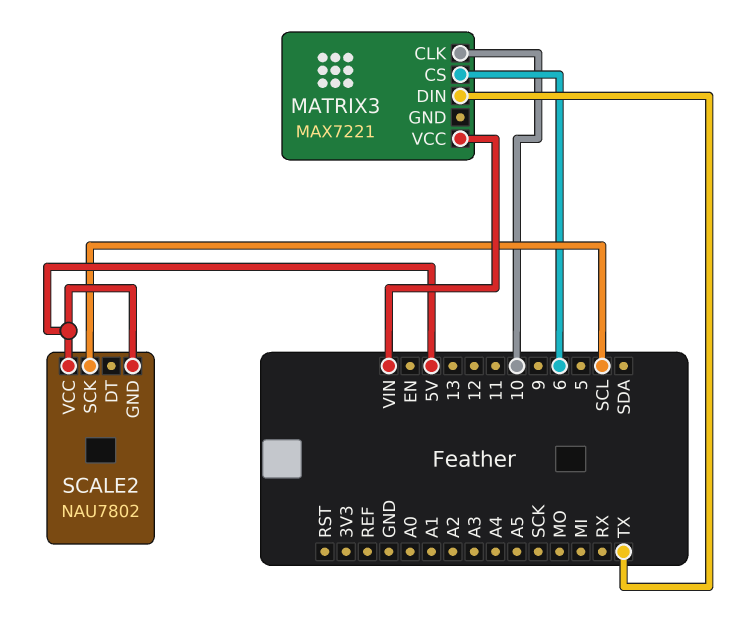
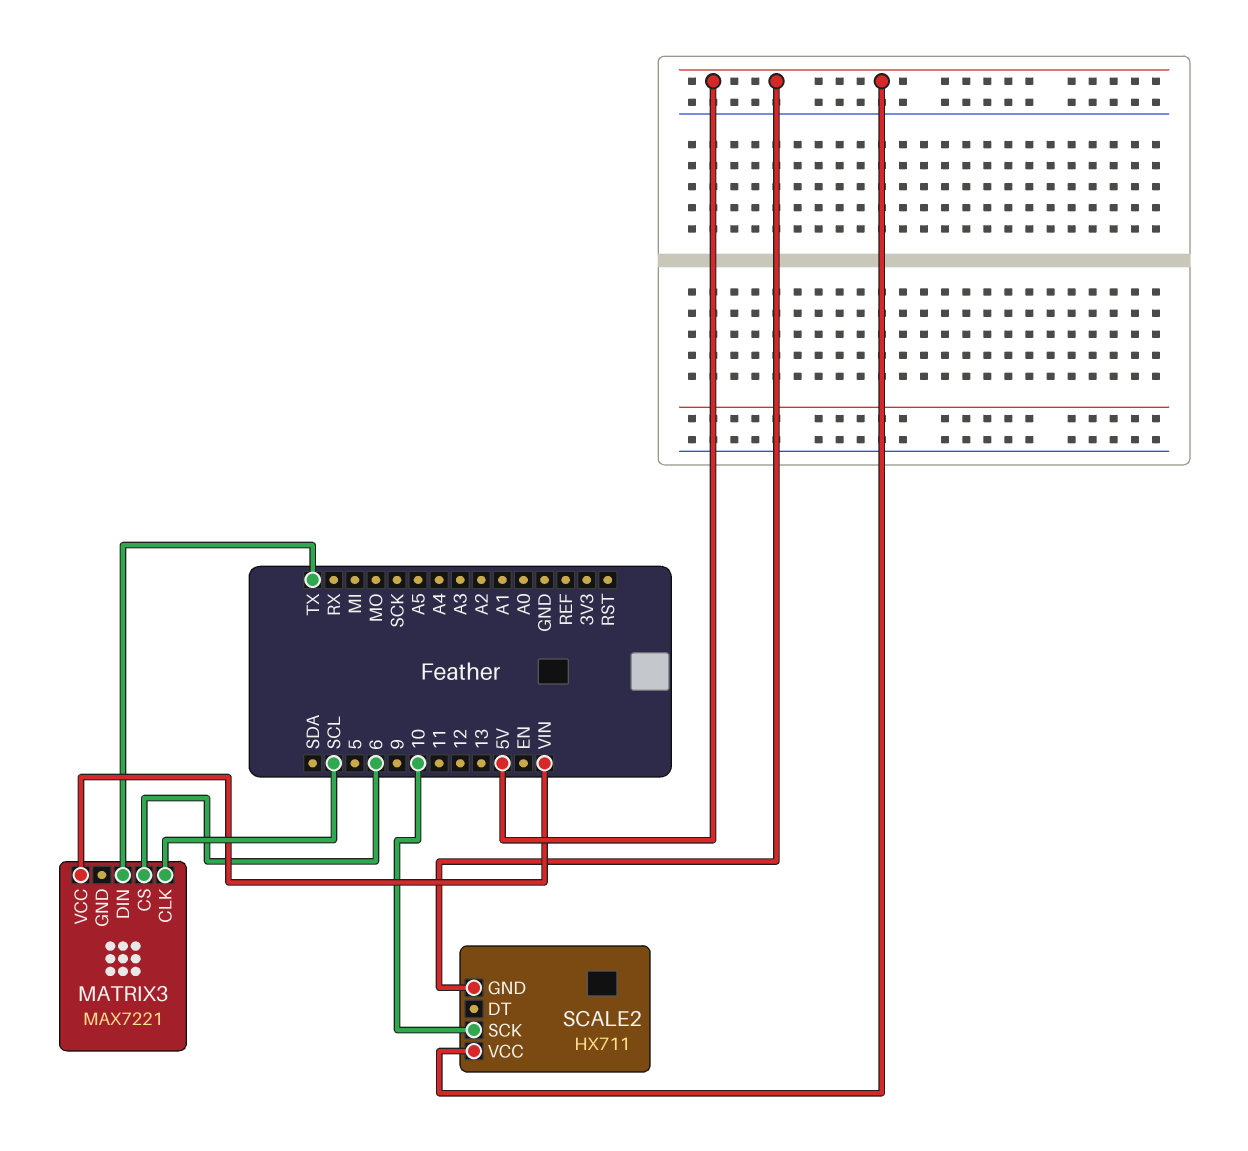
MATRIX3 pin CLK: 10 -> SCL
SCALE2: NAU7802 -> HX711
SCALE2 pin SCK: SCL -> 10

